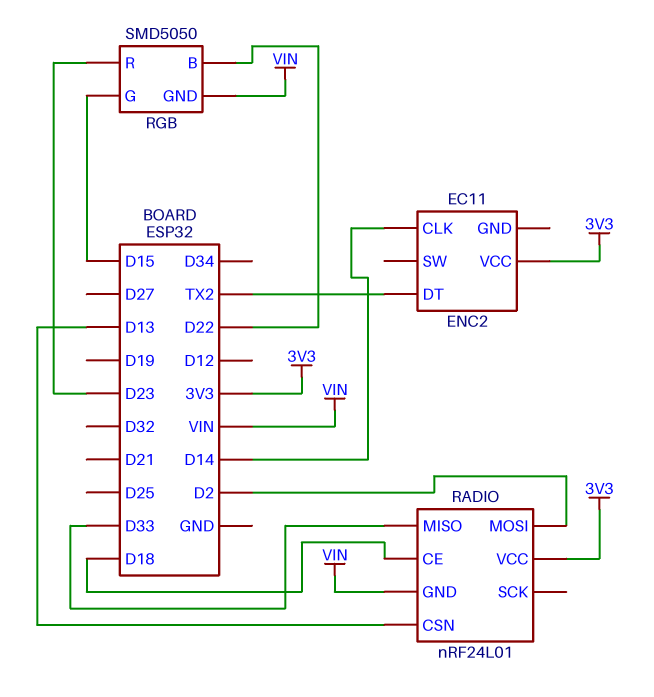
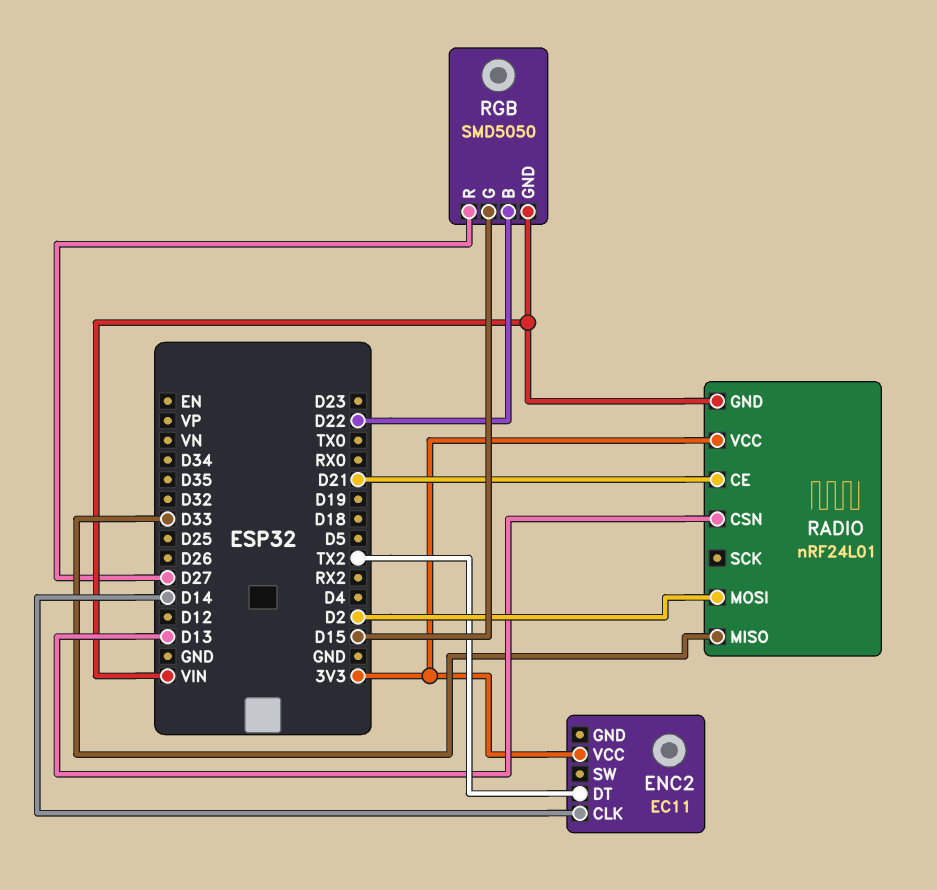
RADIO pin CE: D18 -> D21
RGB pin R: D23 -> D27

